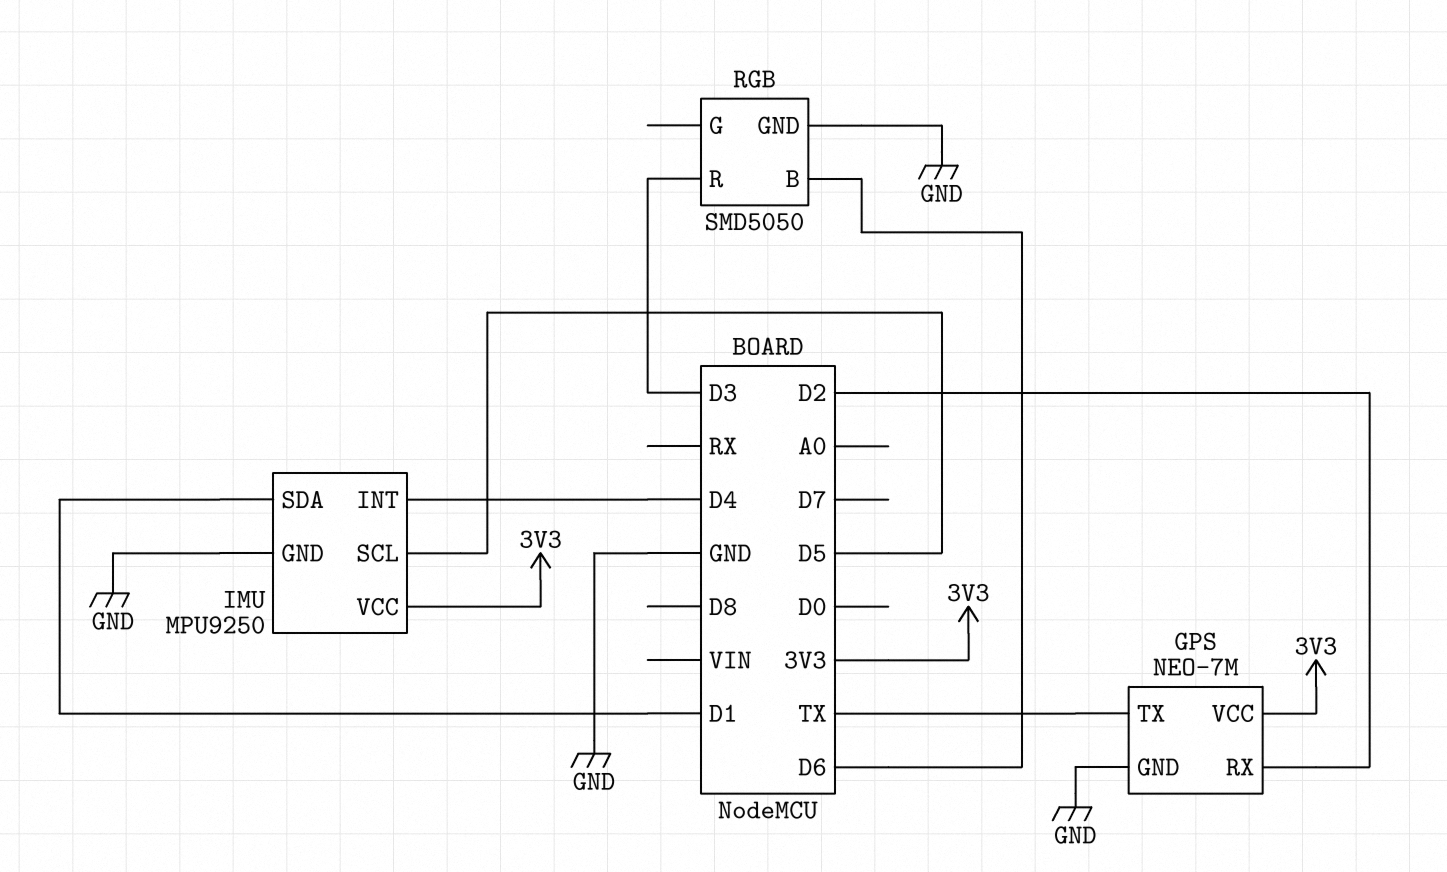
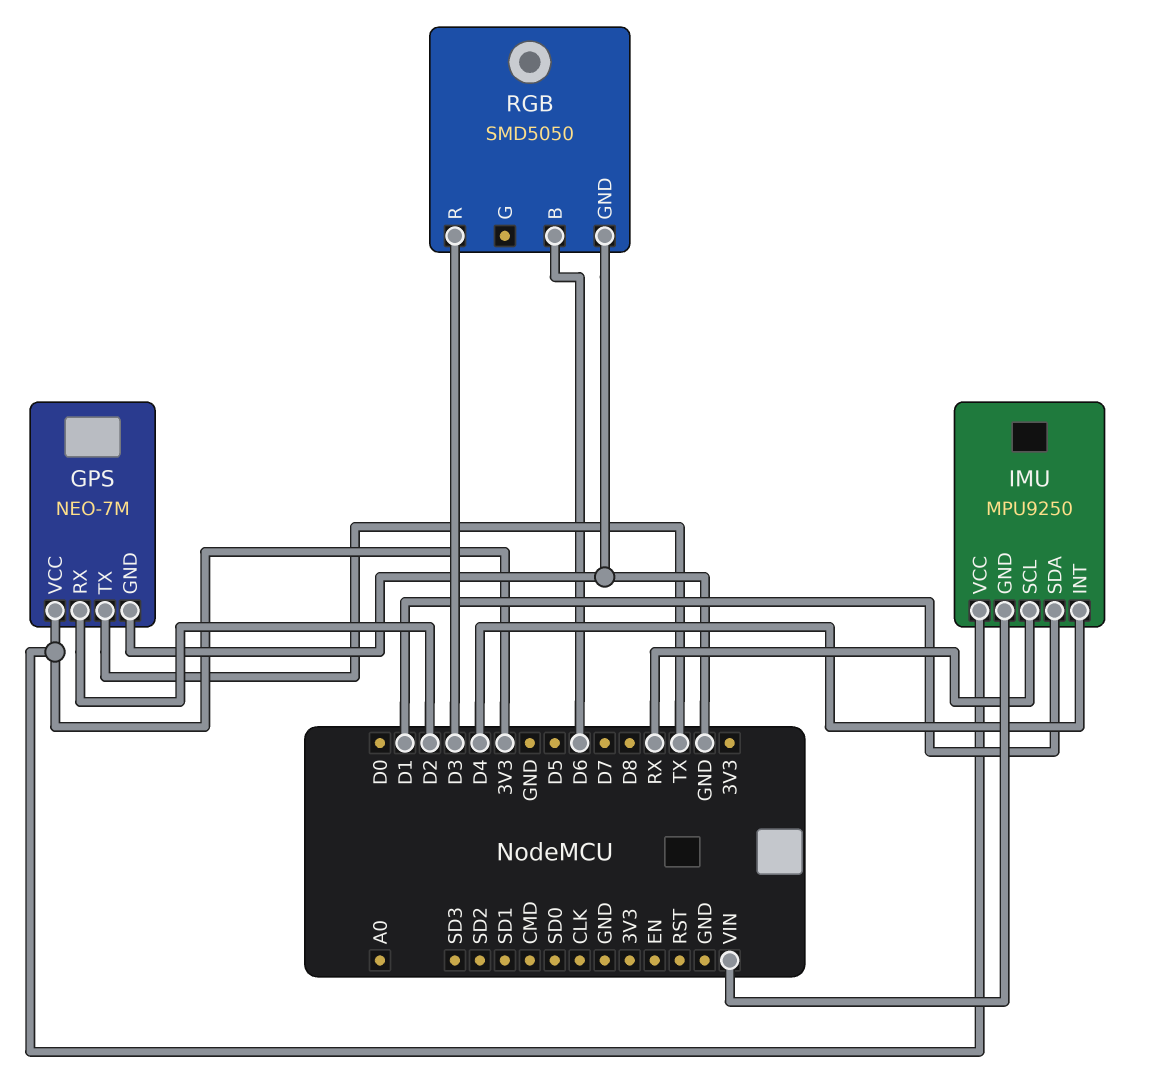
IMU pin GND: GND -> VIN
IMU pin SCL: D5 -> RX

